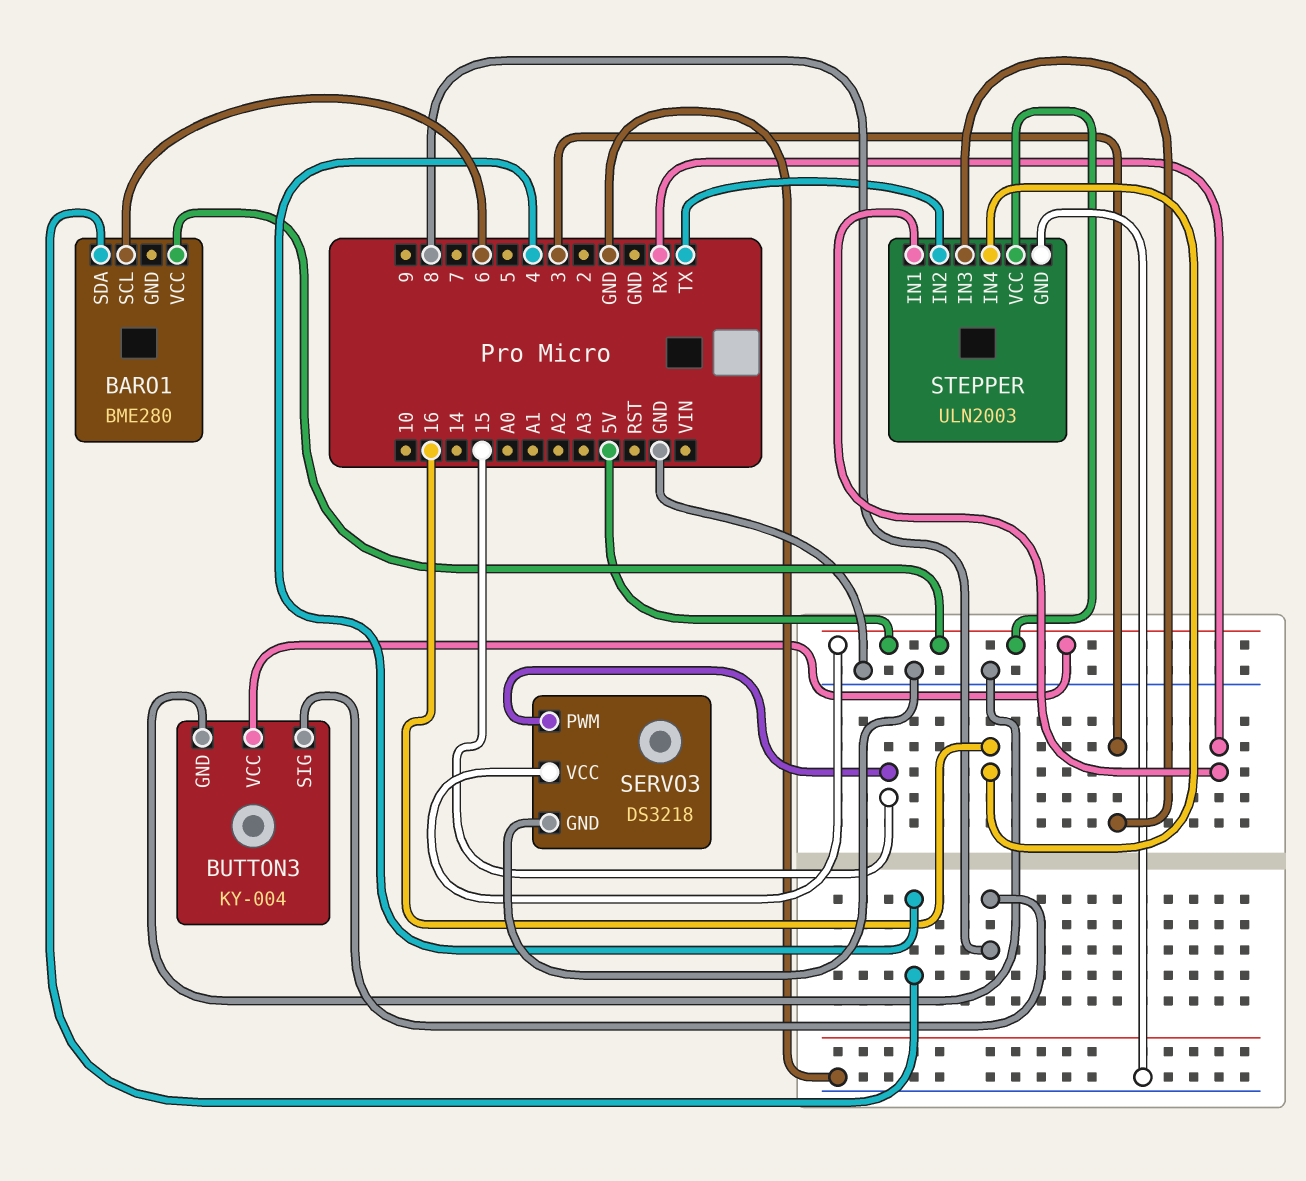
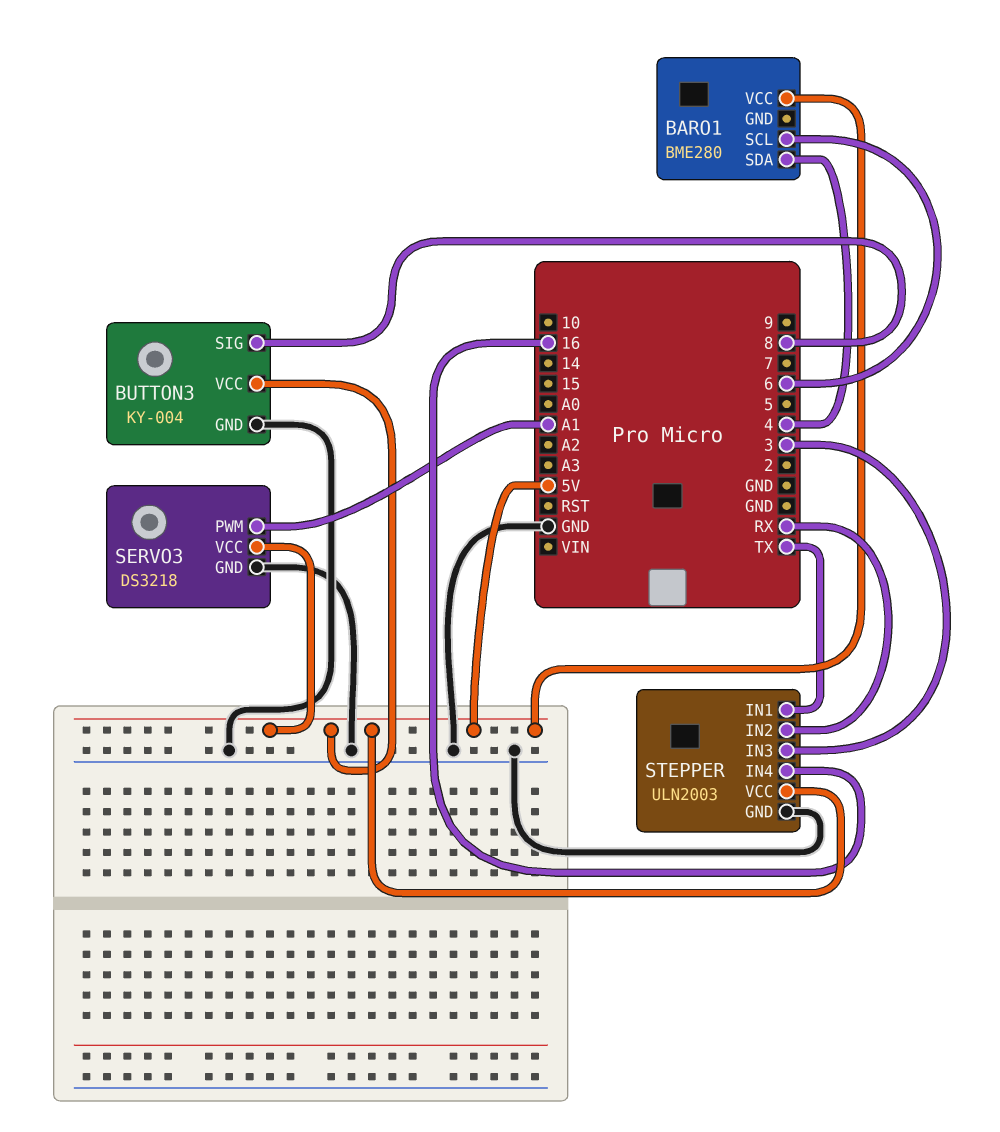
SERVO3 pin PWM: 15 -> A1
STEPPER pin IN1: RX -> TX
STEPPER pin IN2: TX -> RX

